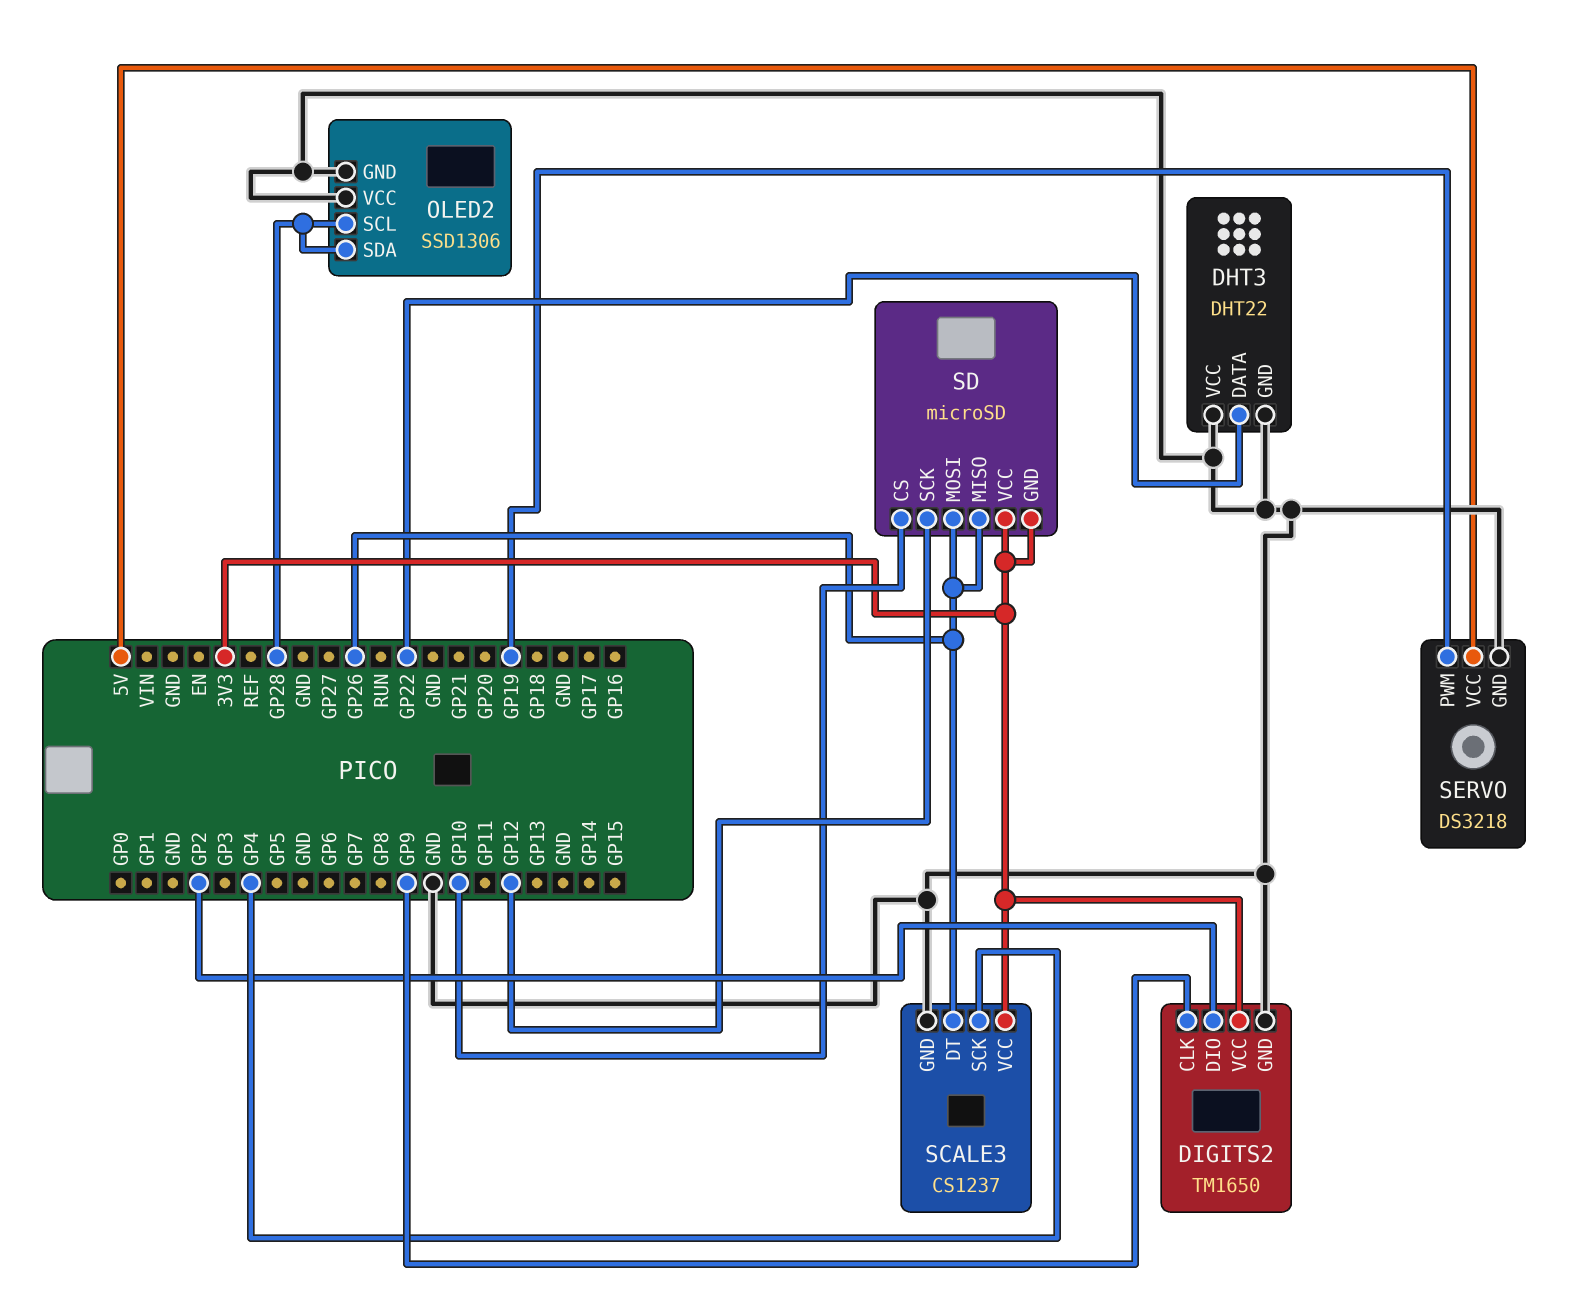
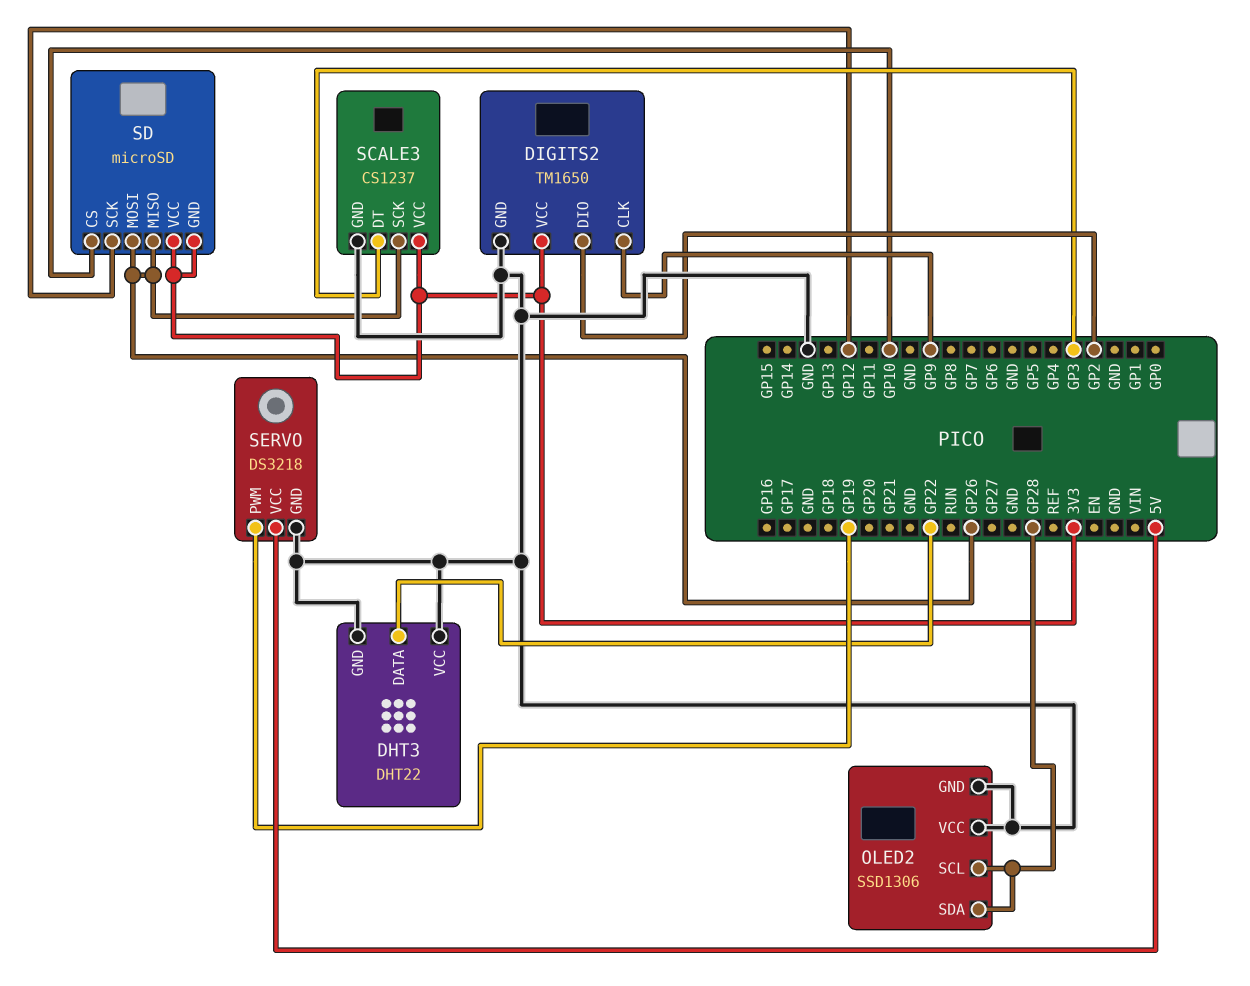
SCALE3 pin DT: GP26 -> GP3
SCALE3 pin SCK: GP4 -> GP26

